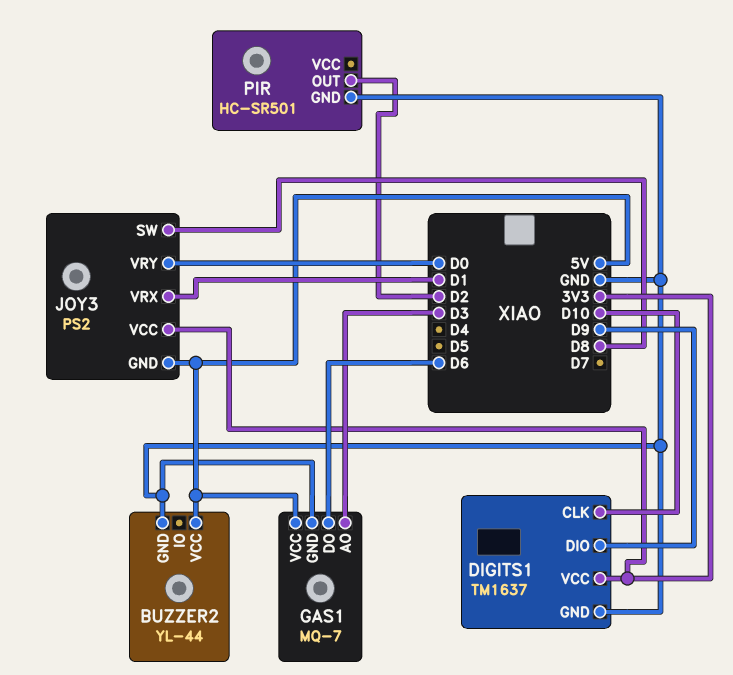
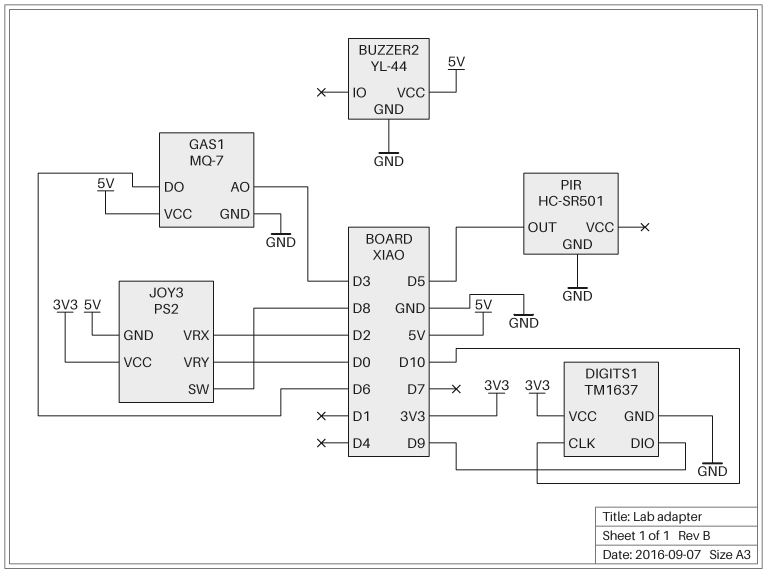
JOY3 pin VRX: D1 -> D2
PIR pin OUT: D2 -> D5

